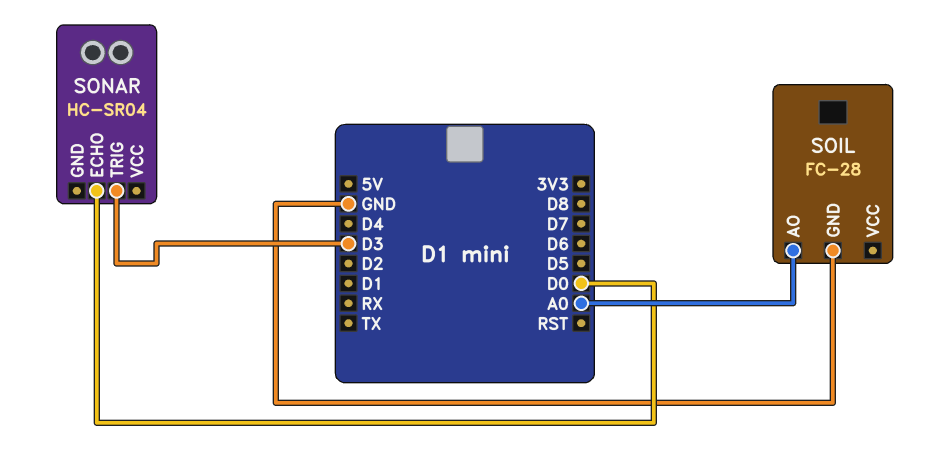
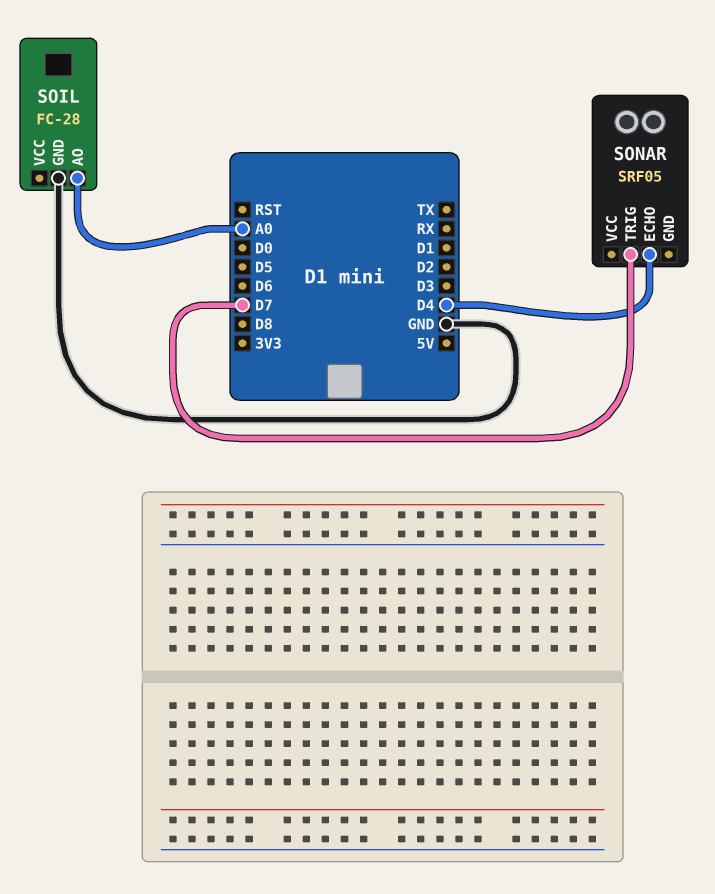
SONAR: HC-SR04 -> SRF05
SONAR pin ECHO: D0 -> D4
SONAR pin TRIG: D3 -> D7

